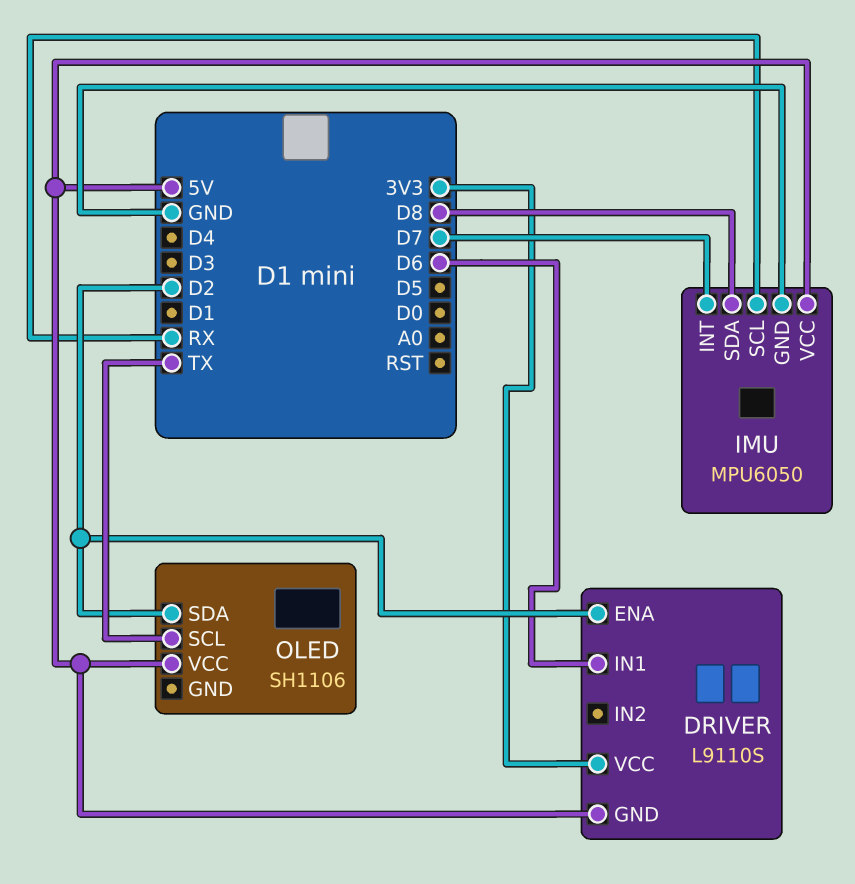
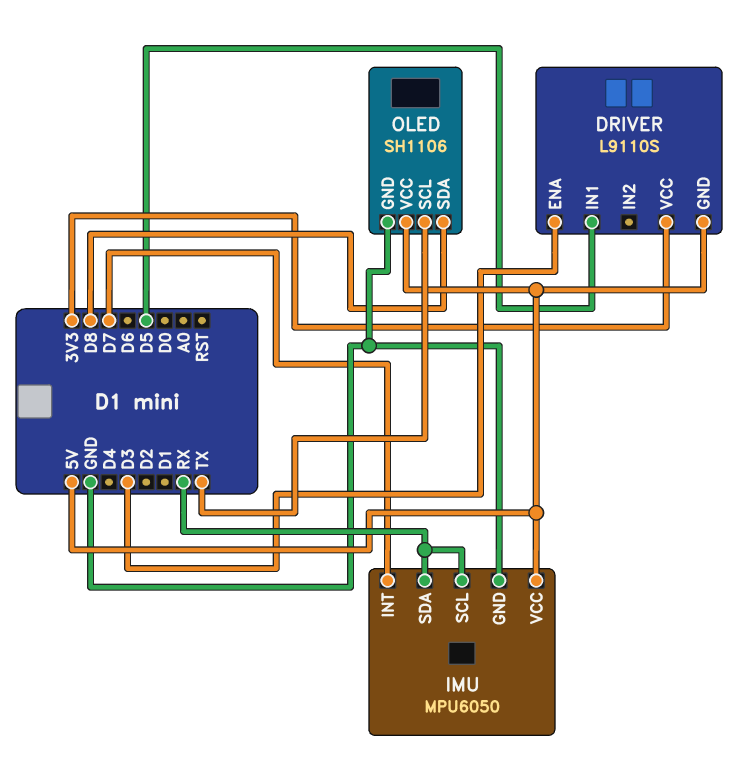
DRIVER pin ENA: D2 -> D3
DRIVER pin IN1: D6 -> D5
IMU pin SDA: D8 -> RX
OLED pin GND: none -> GND
OLED pin SDA: D2 -> D8

